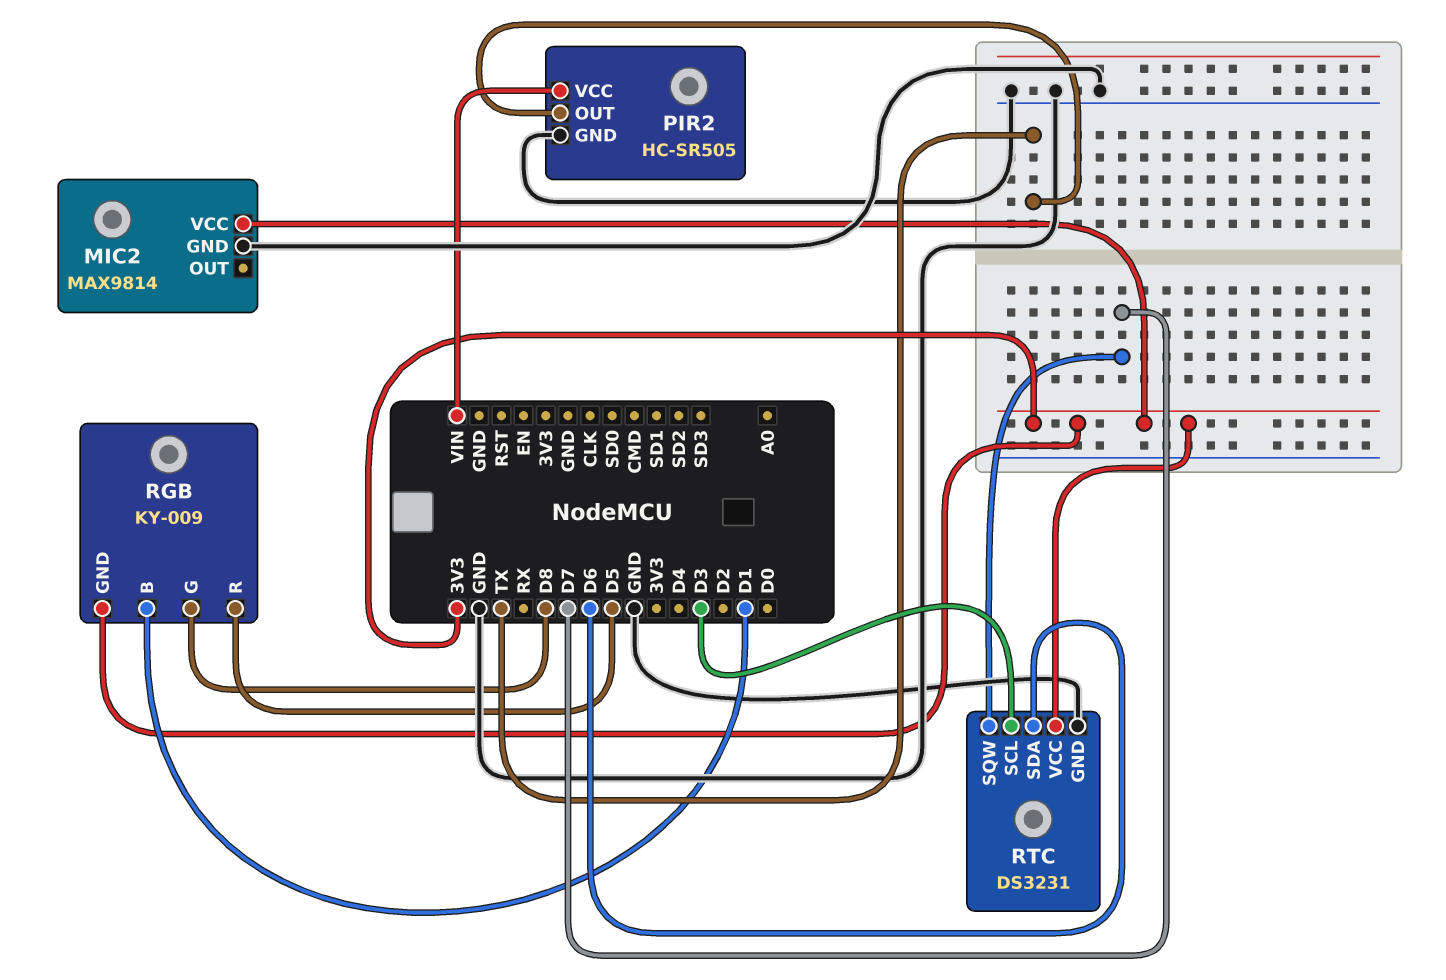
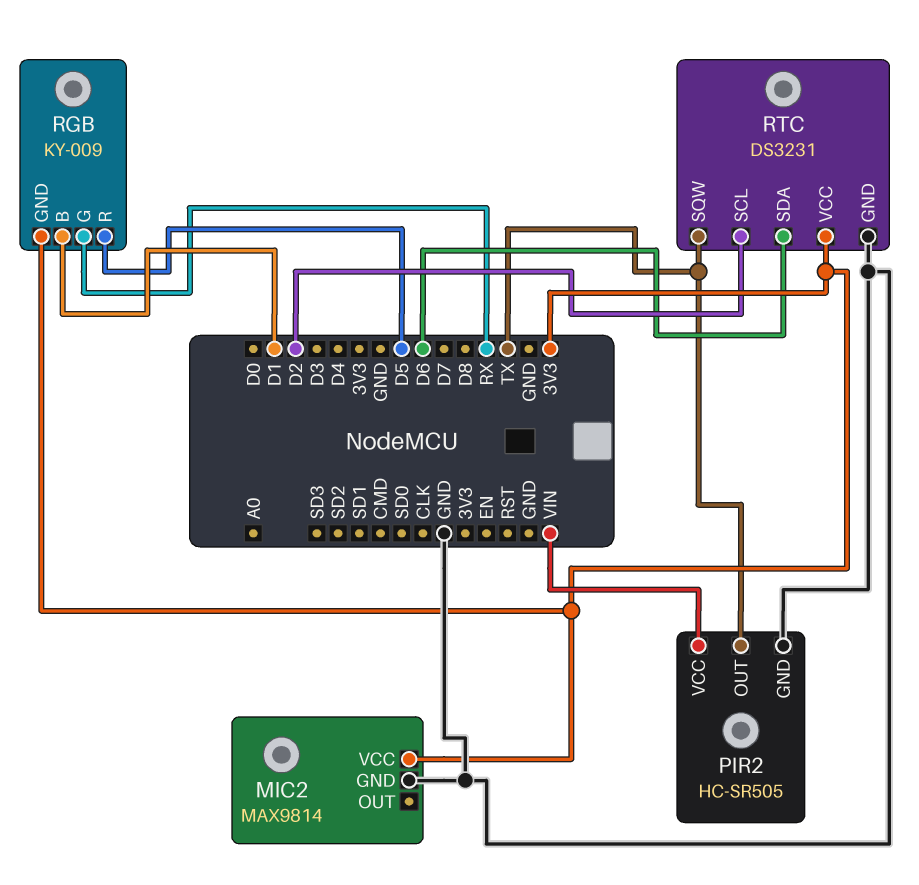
RGB pin G: D8 -> RX
RTC pin SCL: D3 -> D2
RTC pin SQW: D7 -> TX

